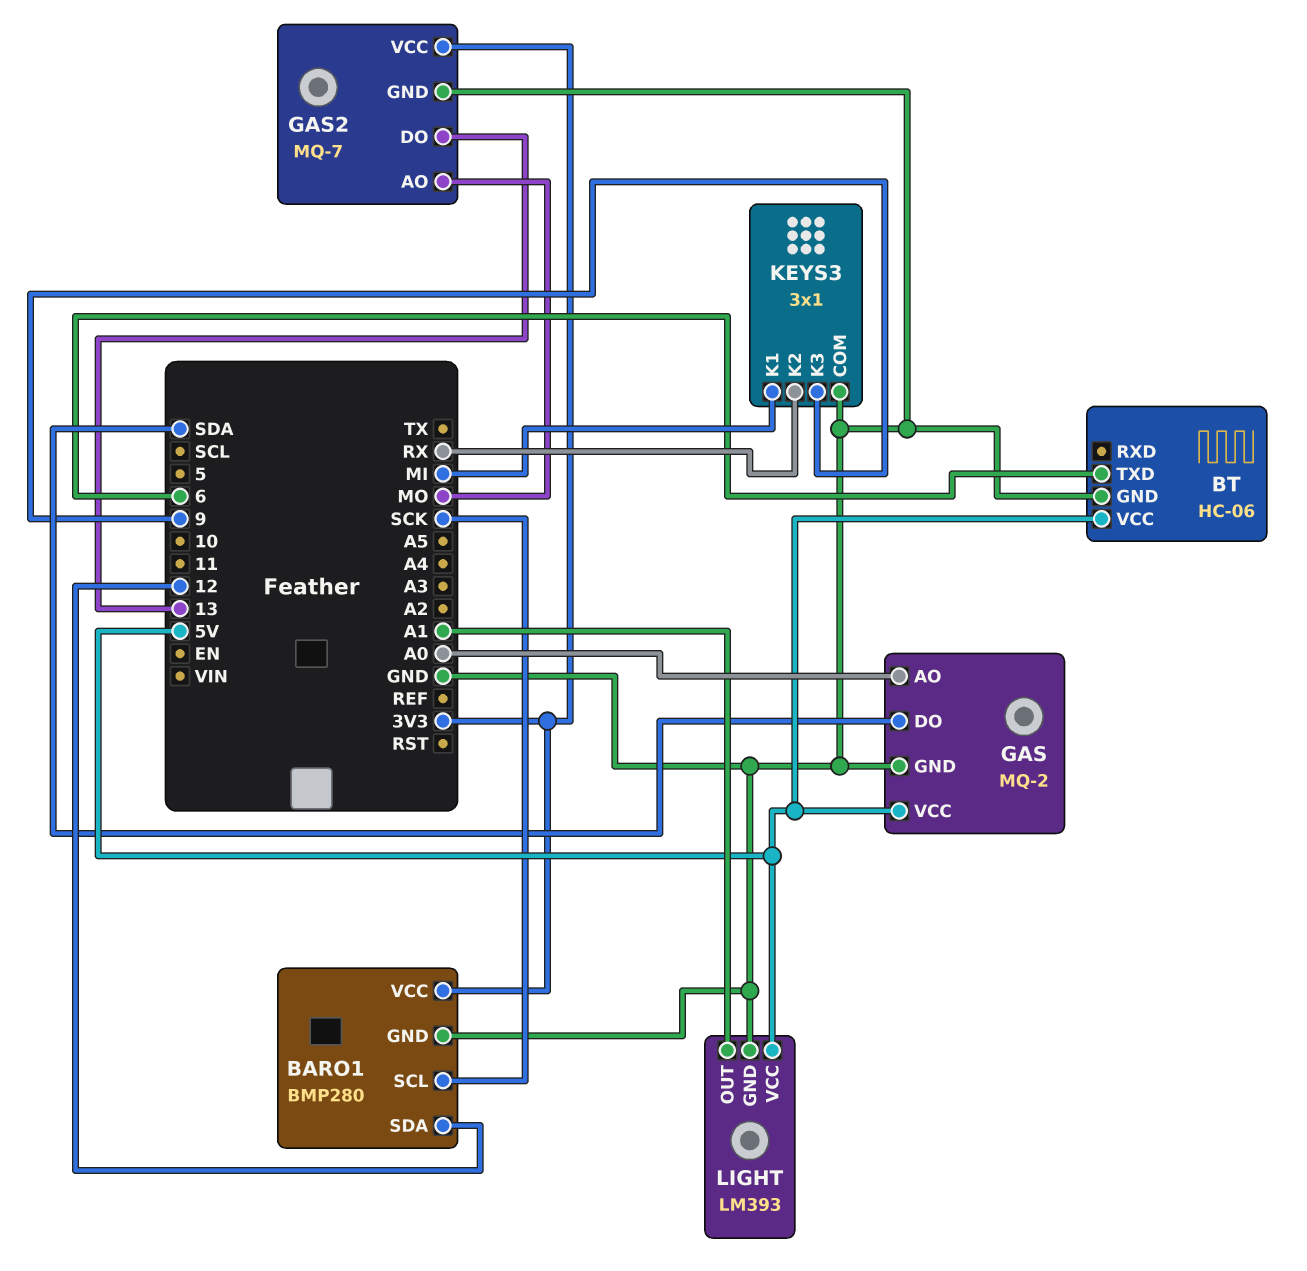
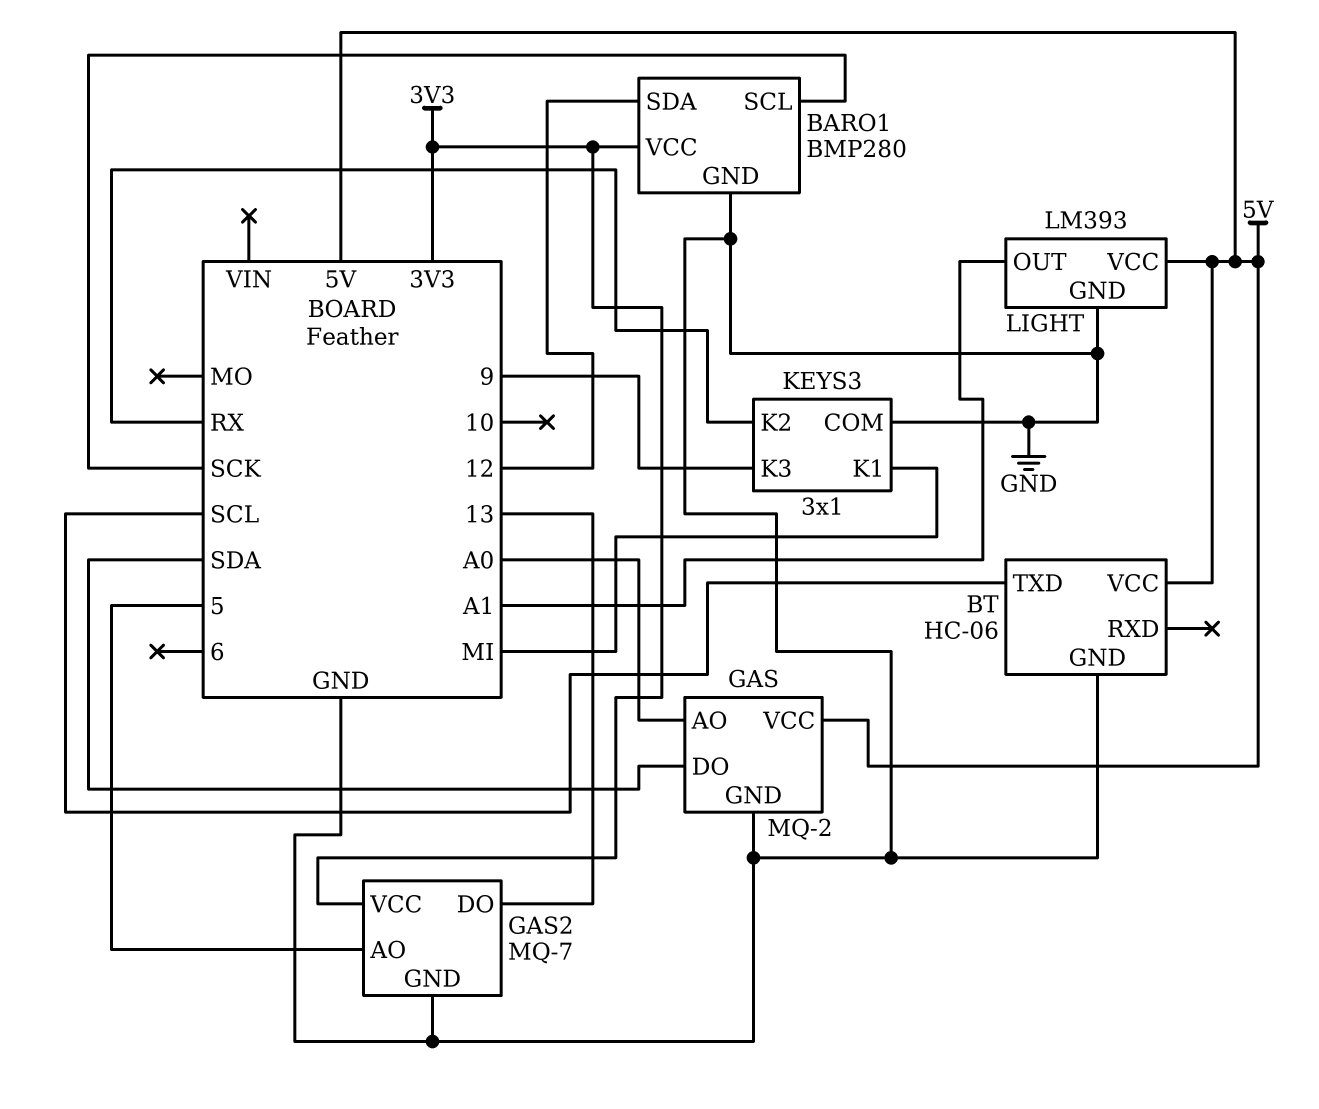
BT pin TXD: 6 -> SCL
GAS2 pin AO: MO -> 5

